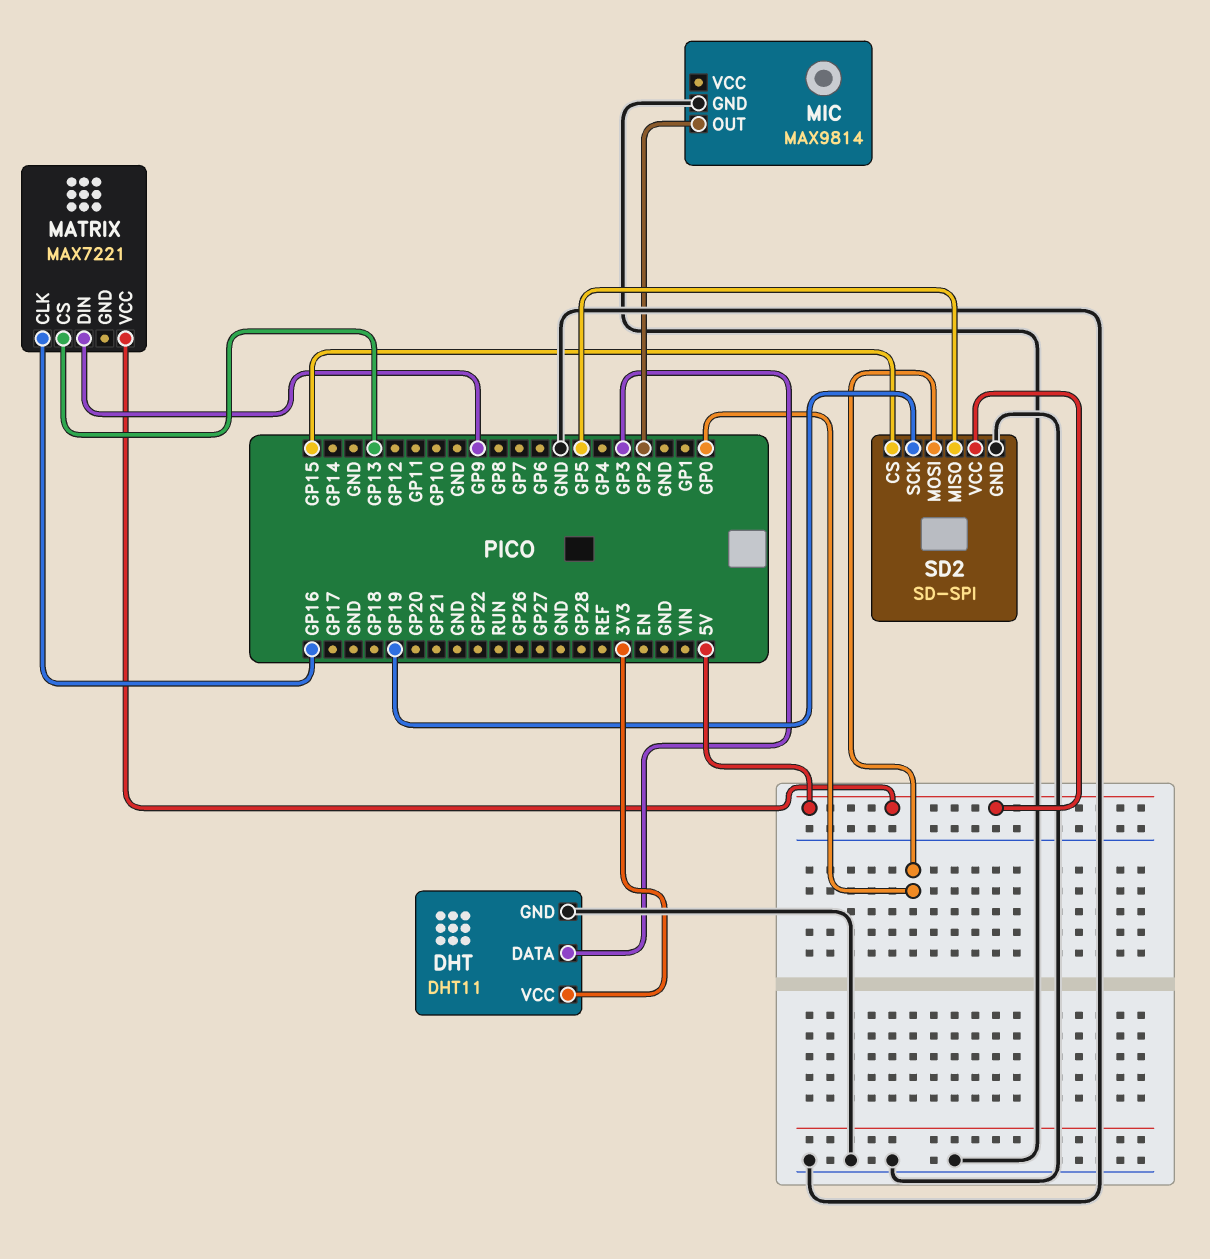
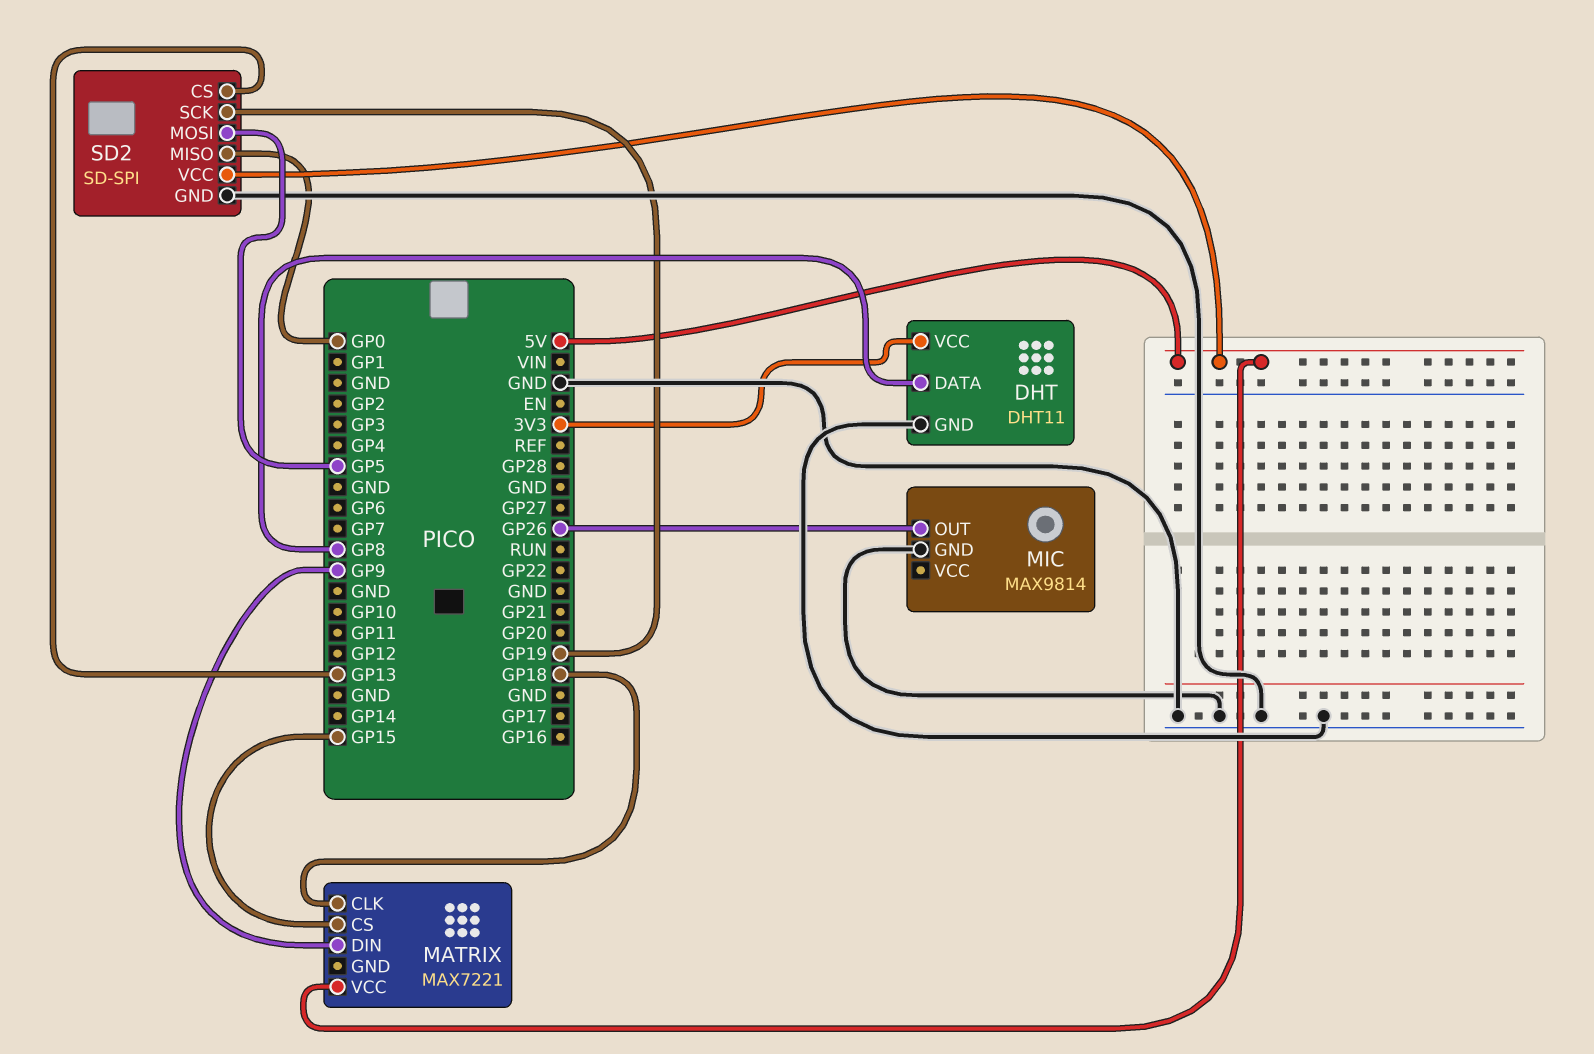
DHT pin DATA: GP3 -> GP8
MATRIX pin CLK: GP16 -> GP18
MATRIX pin CS: GP13 -> GP15
MIC pin OUT: GP2 -> GP26
SD2 pin CS: GP15 -> GP13
SD2 pin MISO: GP5 -> GP0
SD2 pin MOSI: GP0 -> GP5

